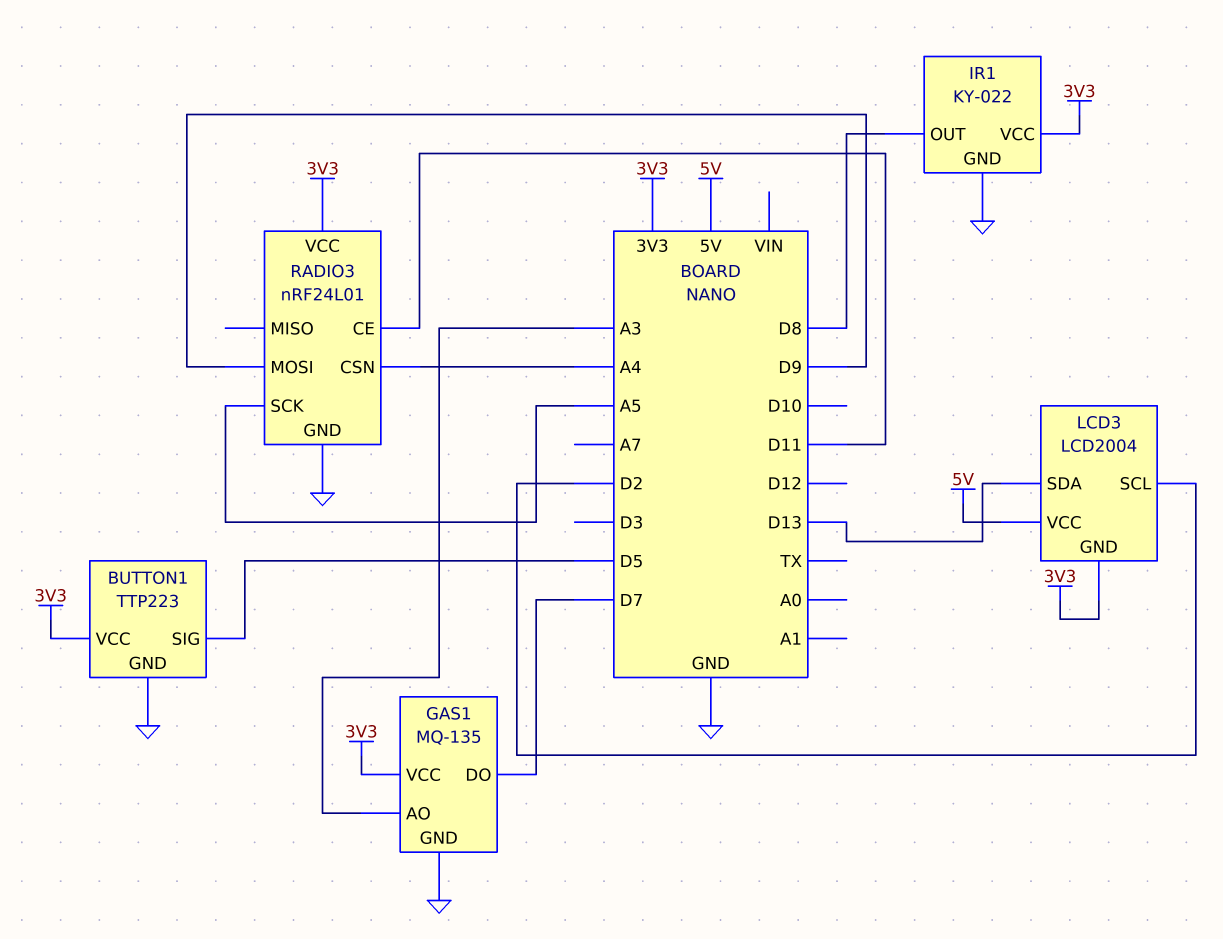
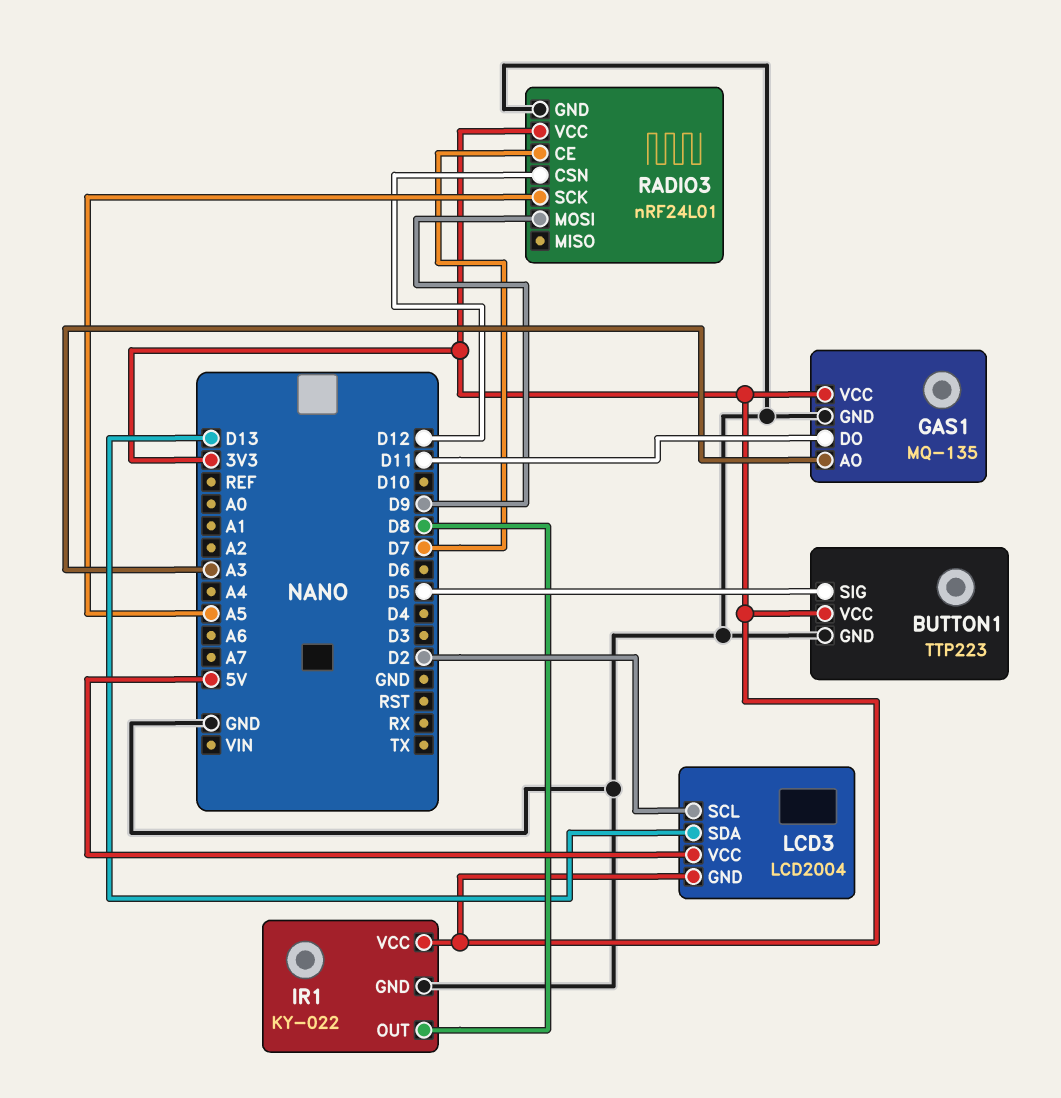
GAS1 pin DO: D7 -> D11
RADIO3 pin CE: D11 -> D7
RADIO3 pin CSN: A4 -> D12

